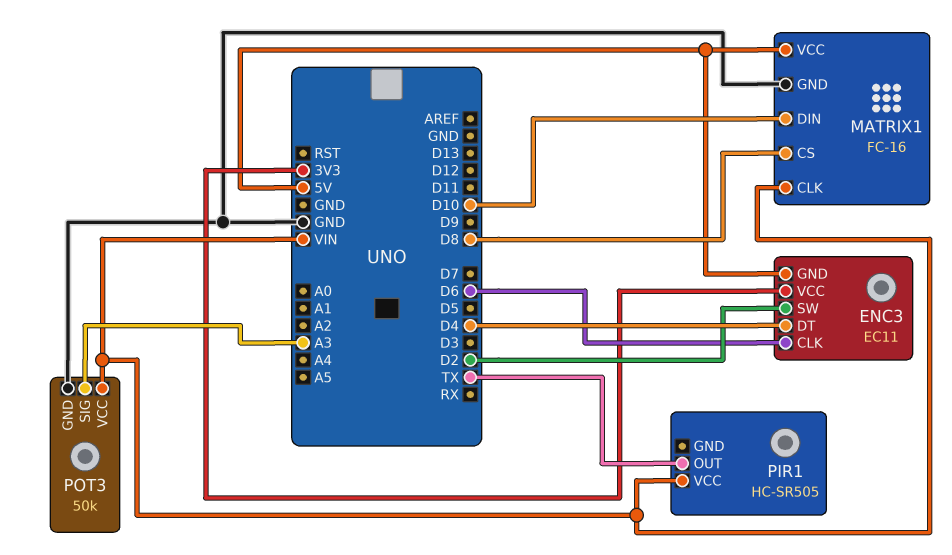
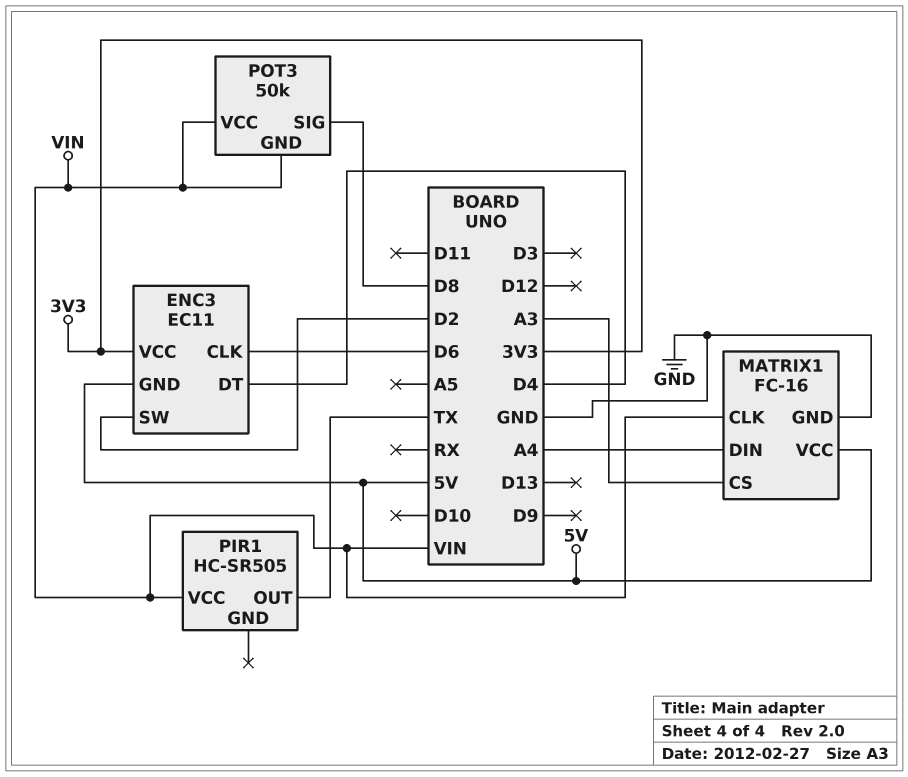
MATRIX1 pin CS: D8 -> A3
MATRIX1 pin DIN: D10 -> A4
POT3 pin GND: GND -> VIN
POT3 pin SIG: A3 -> D8

